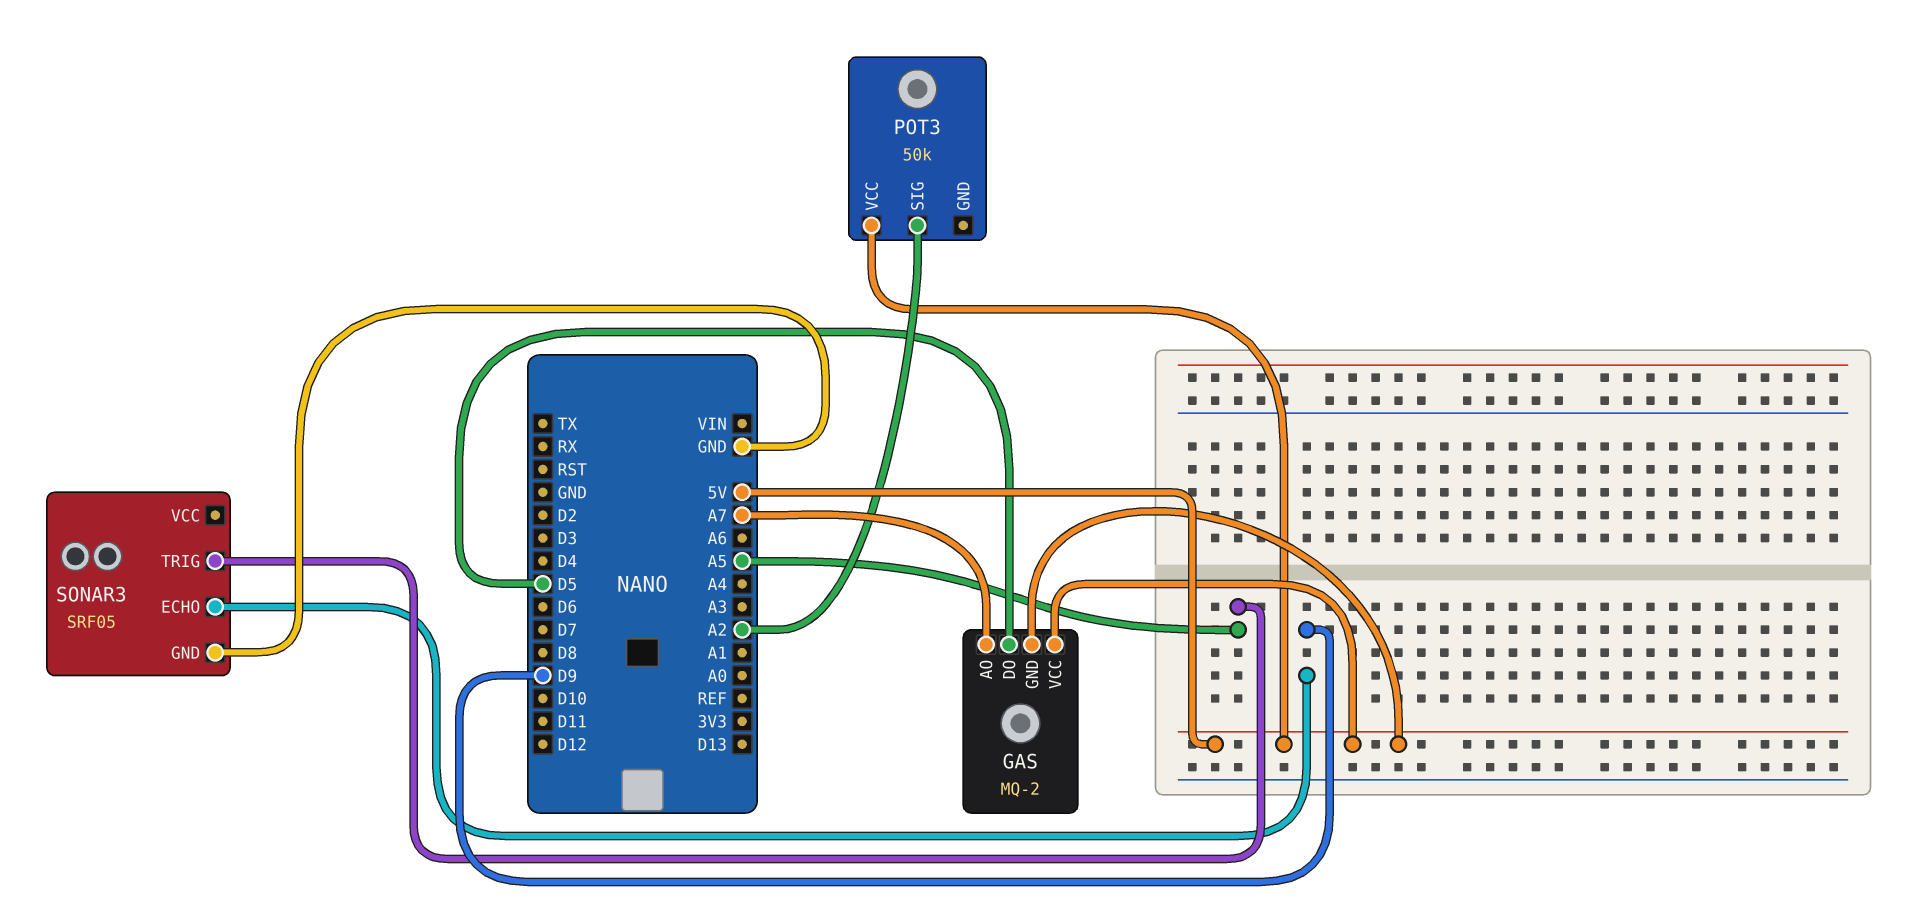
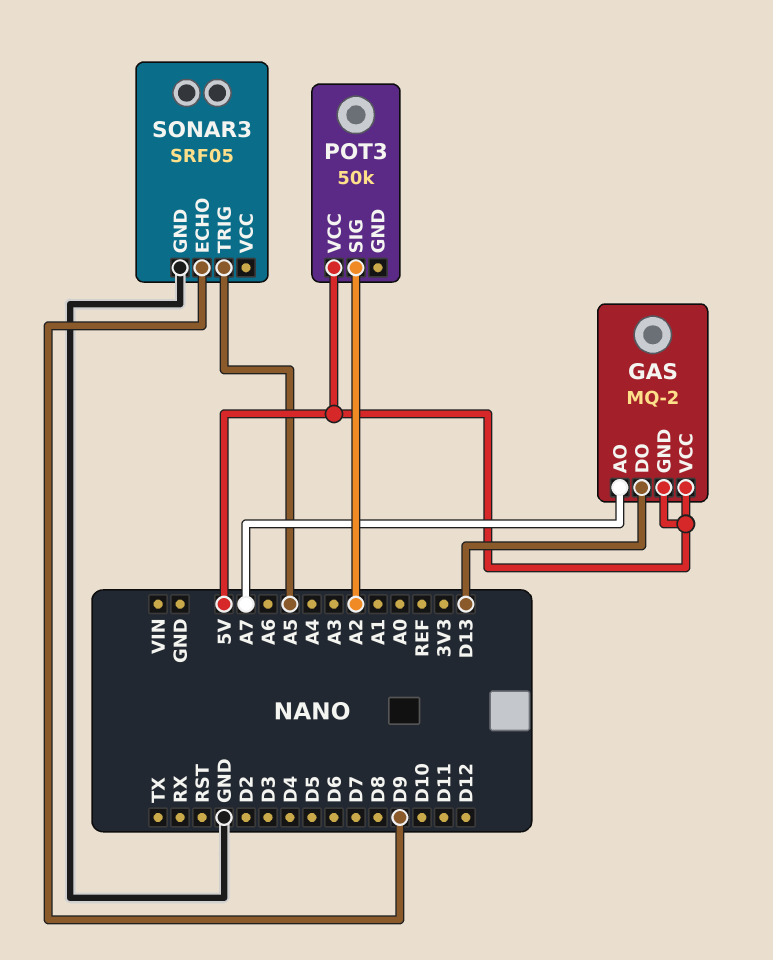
GAS pin DO: D5 -> D13

